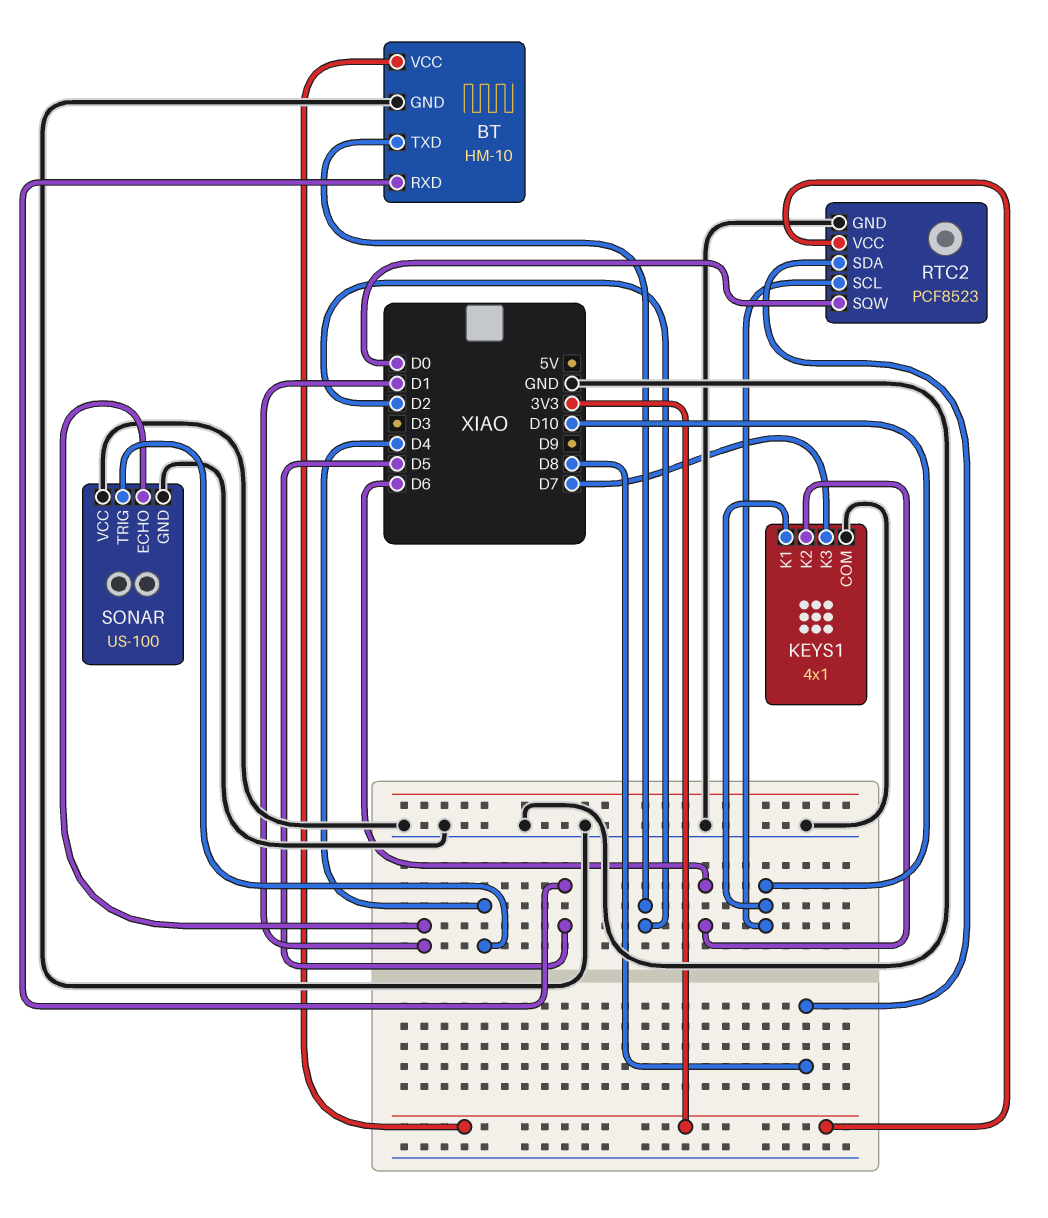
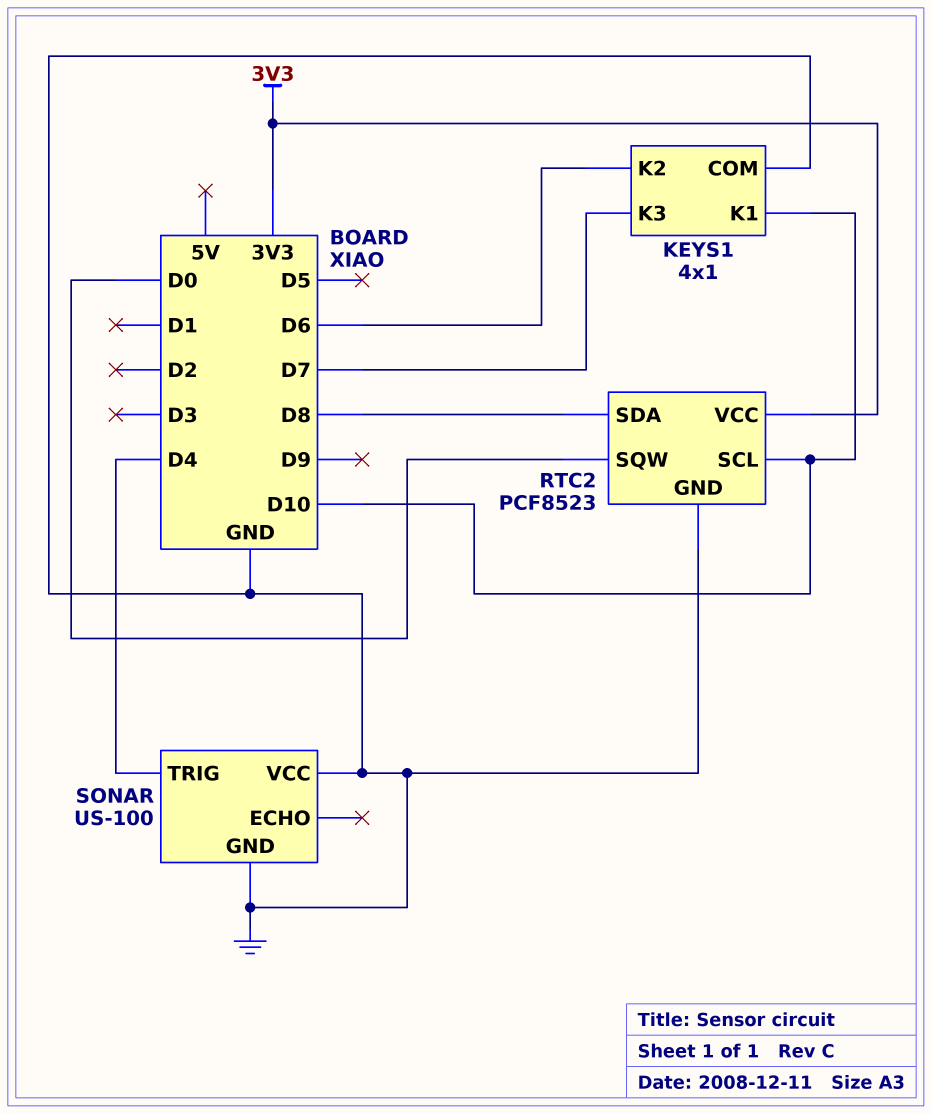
BT: HM-10 -> none
BT pin GND: GND -> none
BT pin RXD: D5 -> none
BT pin TXD: D2 -> none
BT pin VCC: 3V3 -> none
SONAR pin ECHO: D1 -> none

